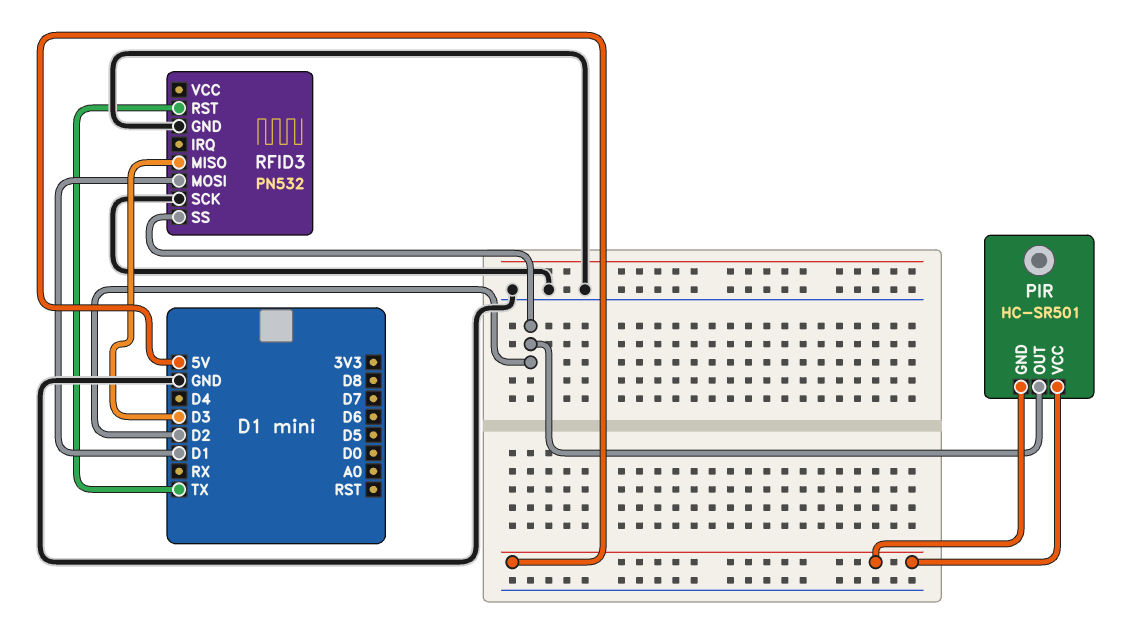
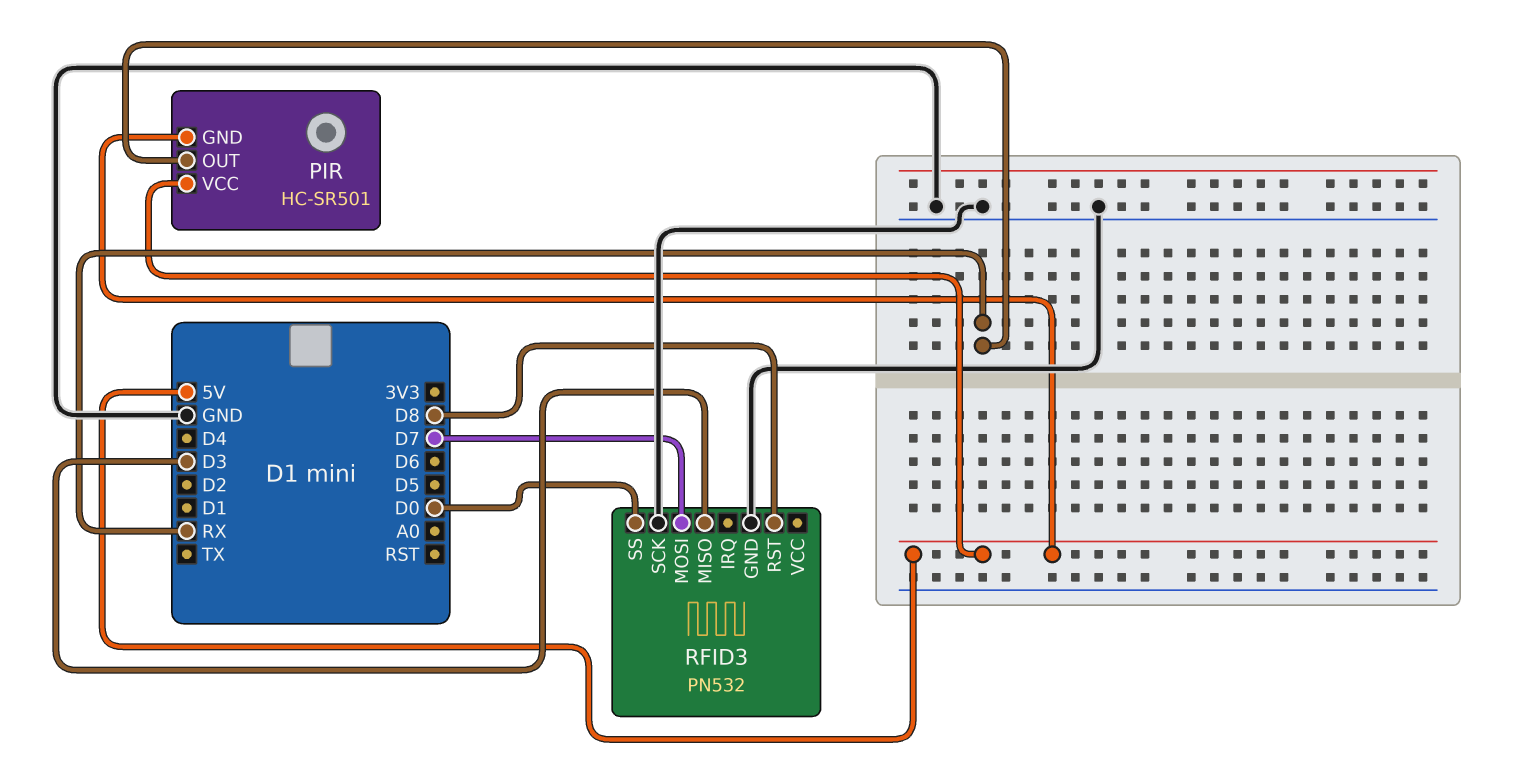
PIR pin OUT: D2 -> RX
RFID3 pin MOSI: D1 -> D7
RFID3 pin RST: TX -> D8
RFID3 pin SS: D2 -> D0

